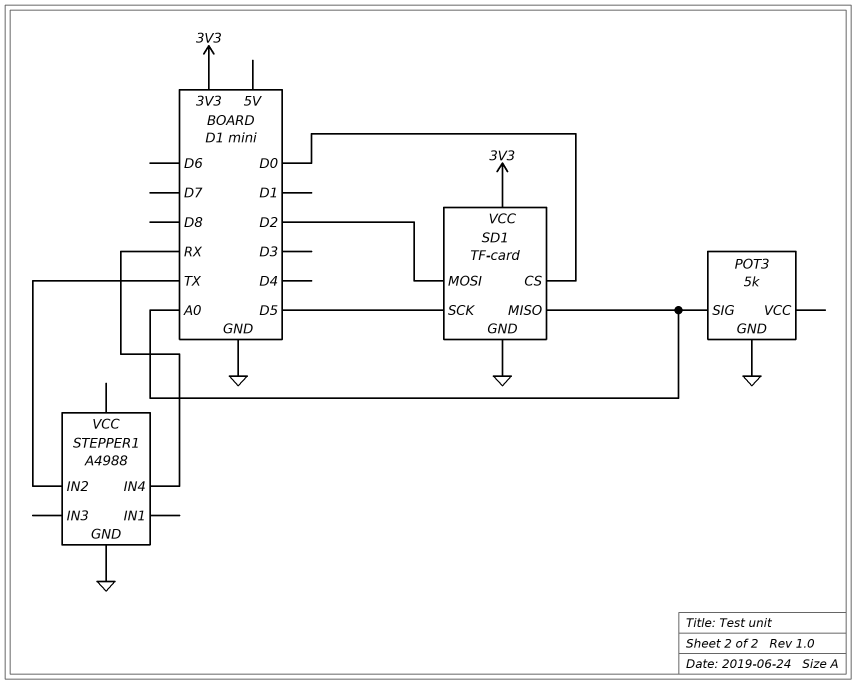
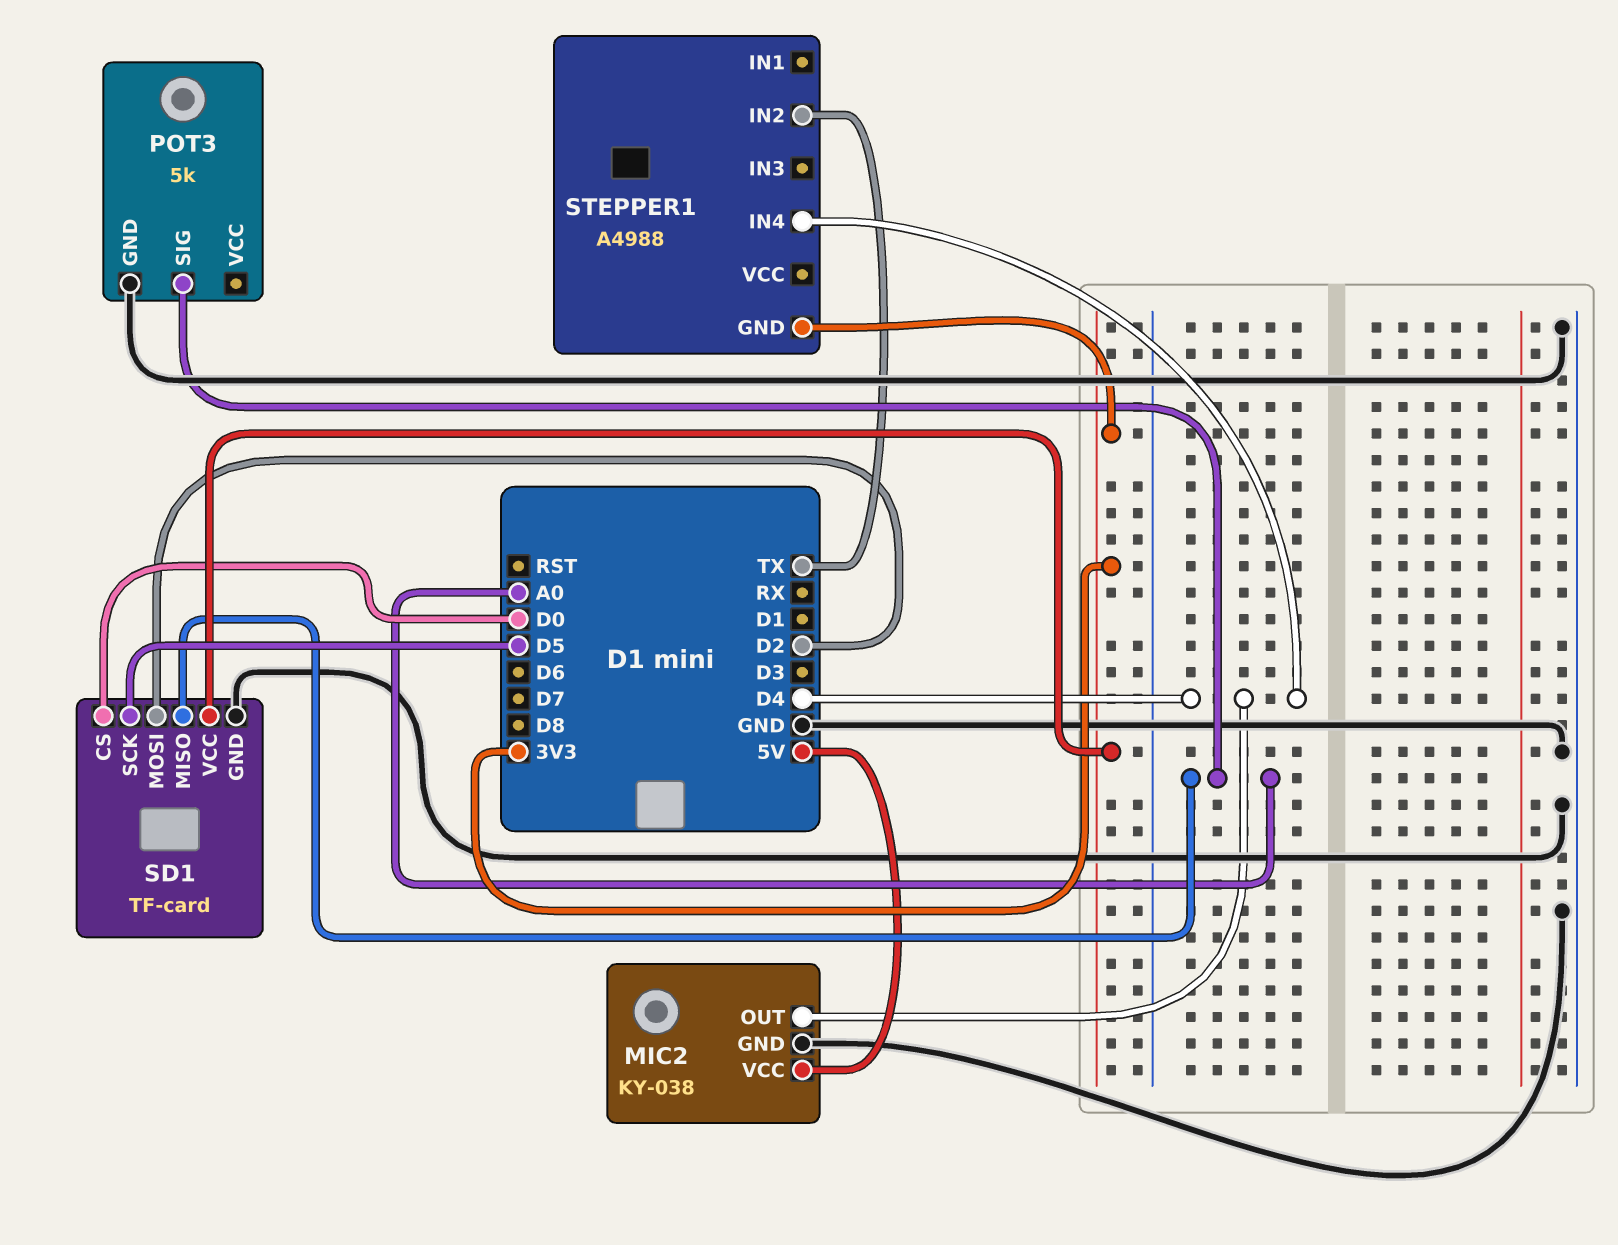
MIC2: none -> KY-038
MIC2 pin GND: none -> GND
MIC2 pin OUT: none -> D4
MIC2 pin VCC: none -> 5V
STEPPER1 pin GND: GND -> 3V3
STEPPER1 pin IN4: RX -> D4

